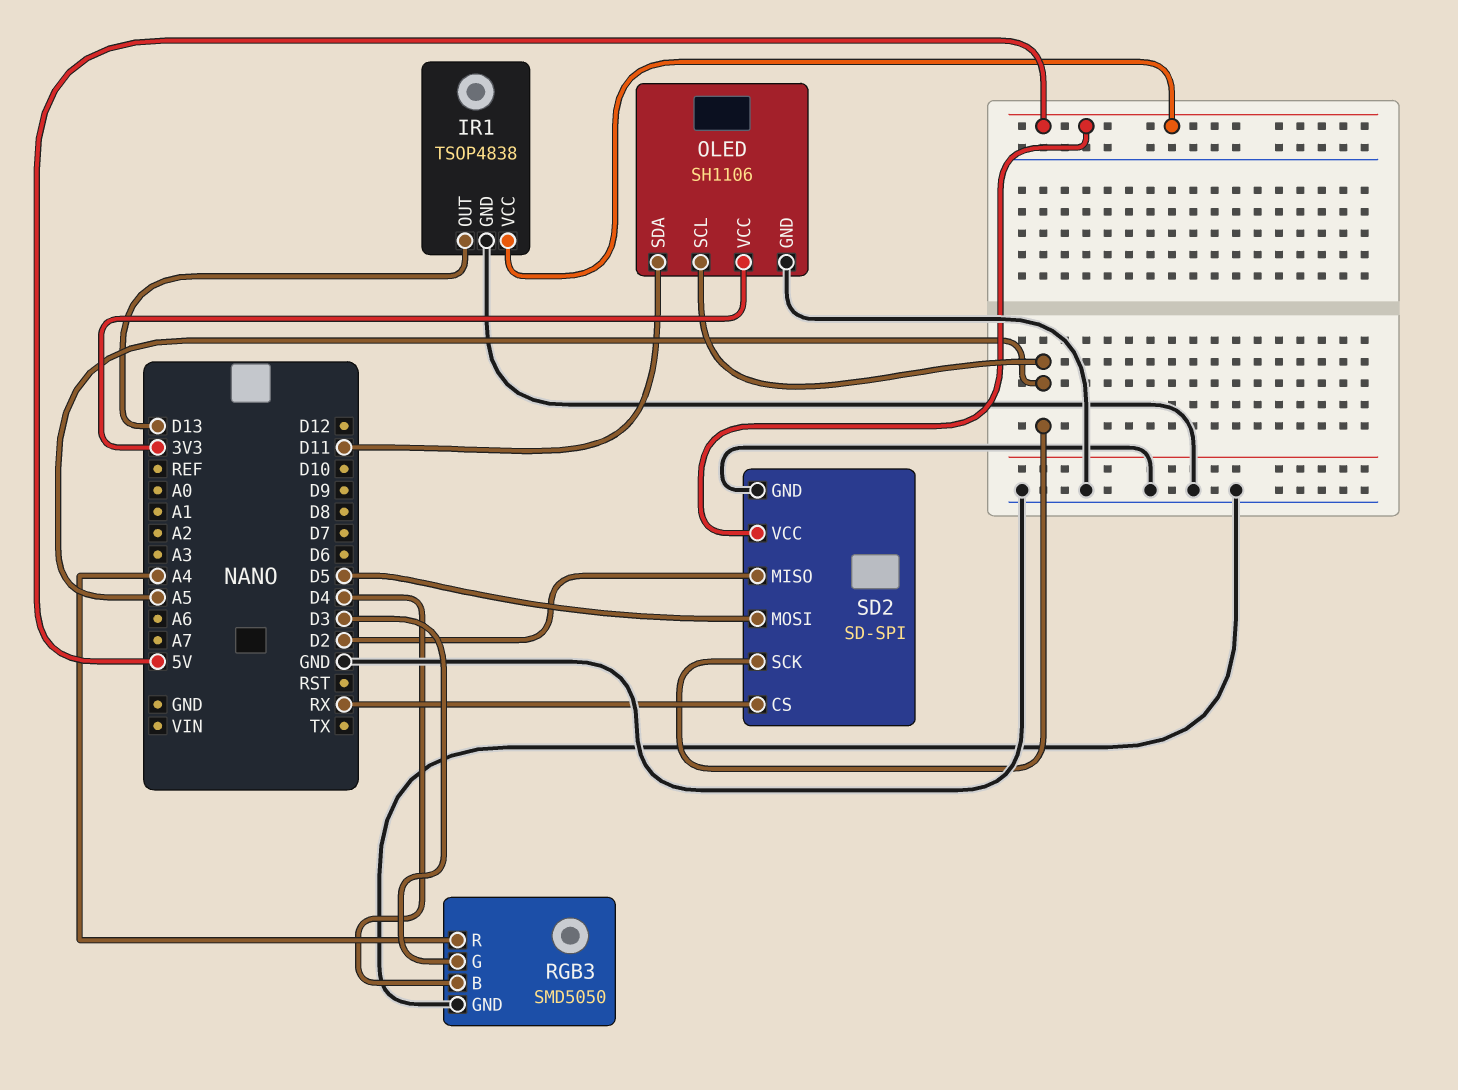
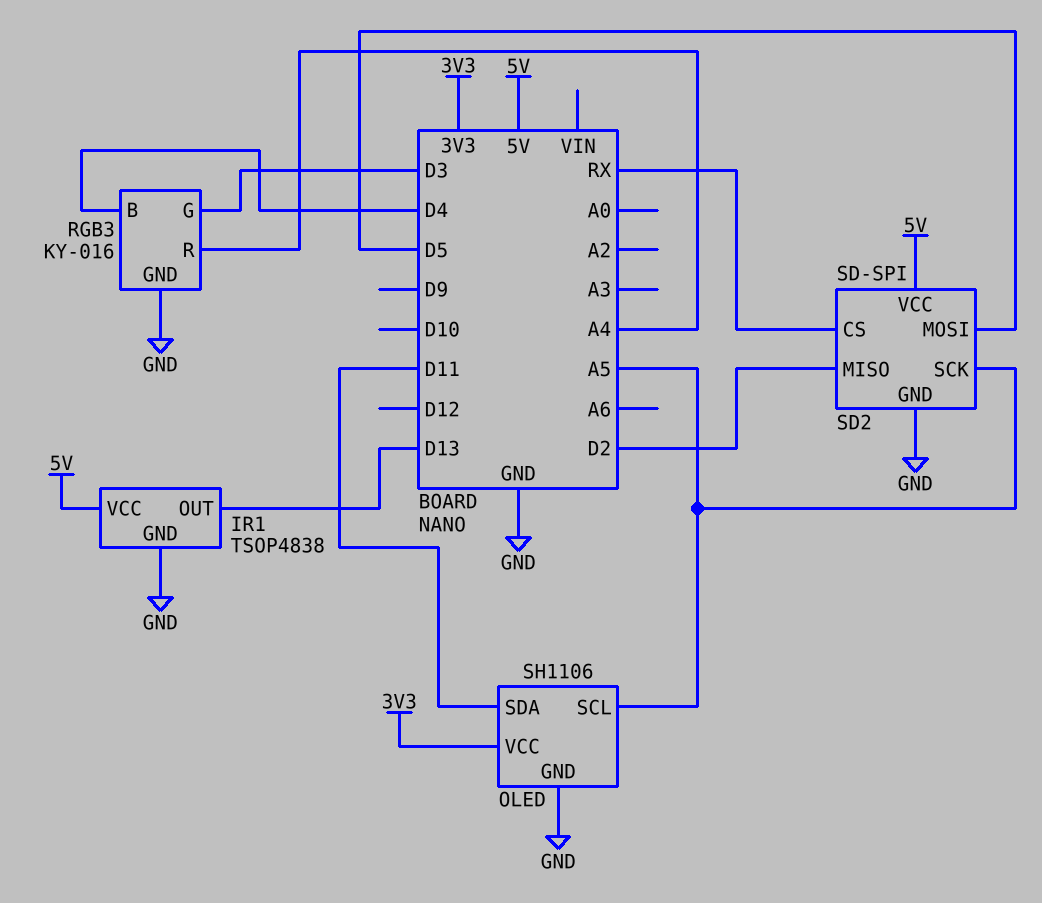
RGB3: SMD5050 -> KY-016

